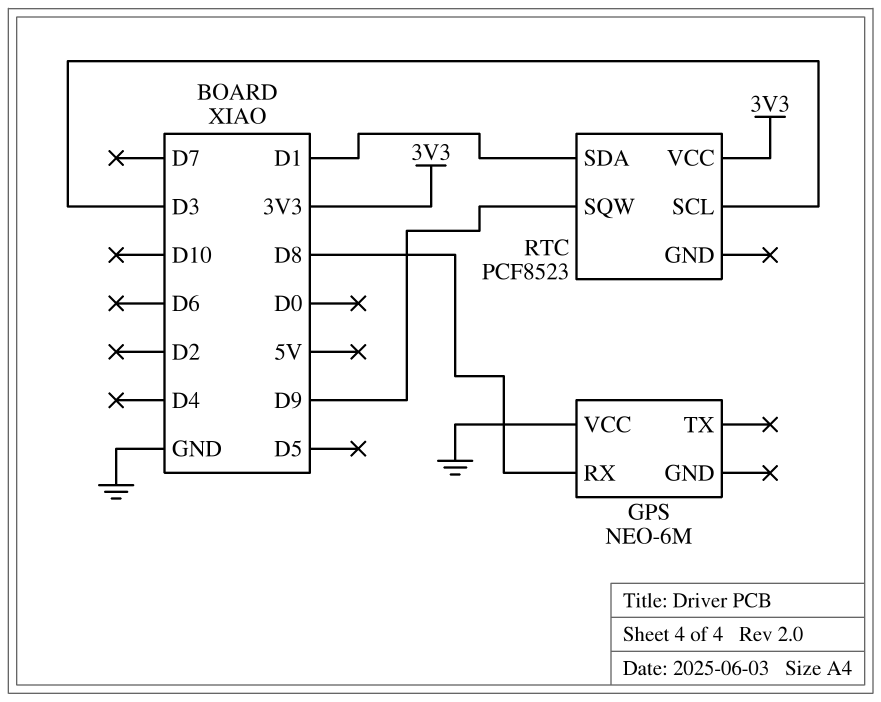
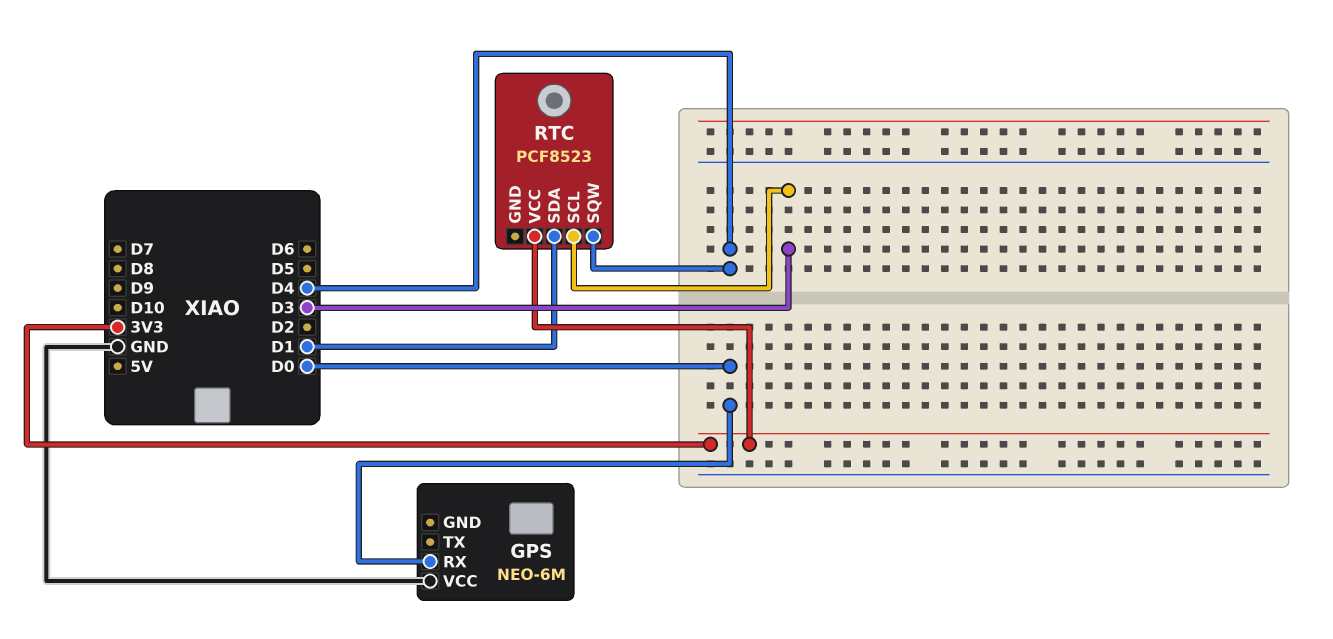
GPS pin RX: D8 -> D0
RTC pin SQW: D9 -> D4

